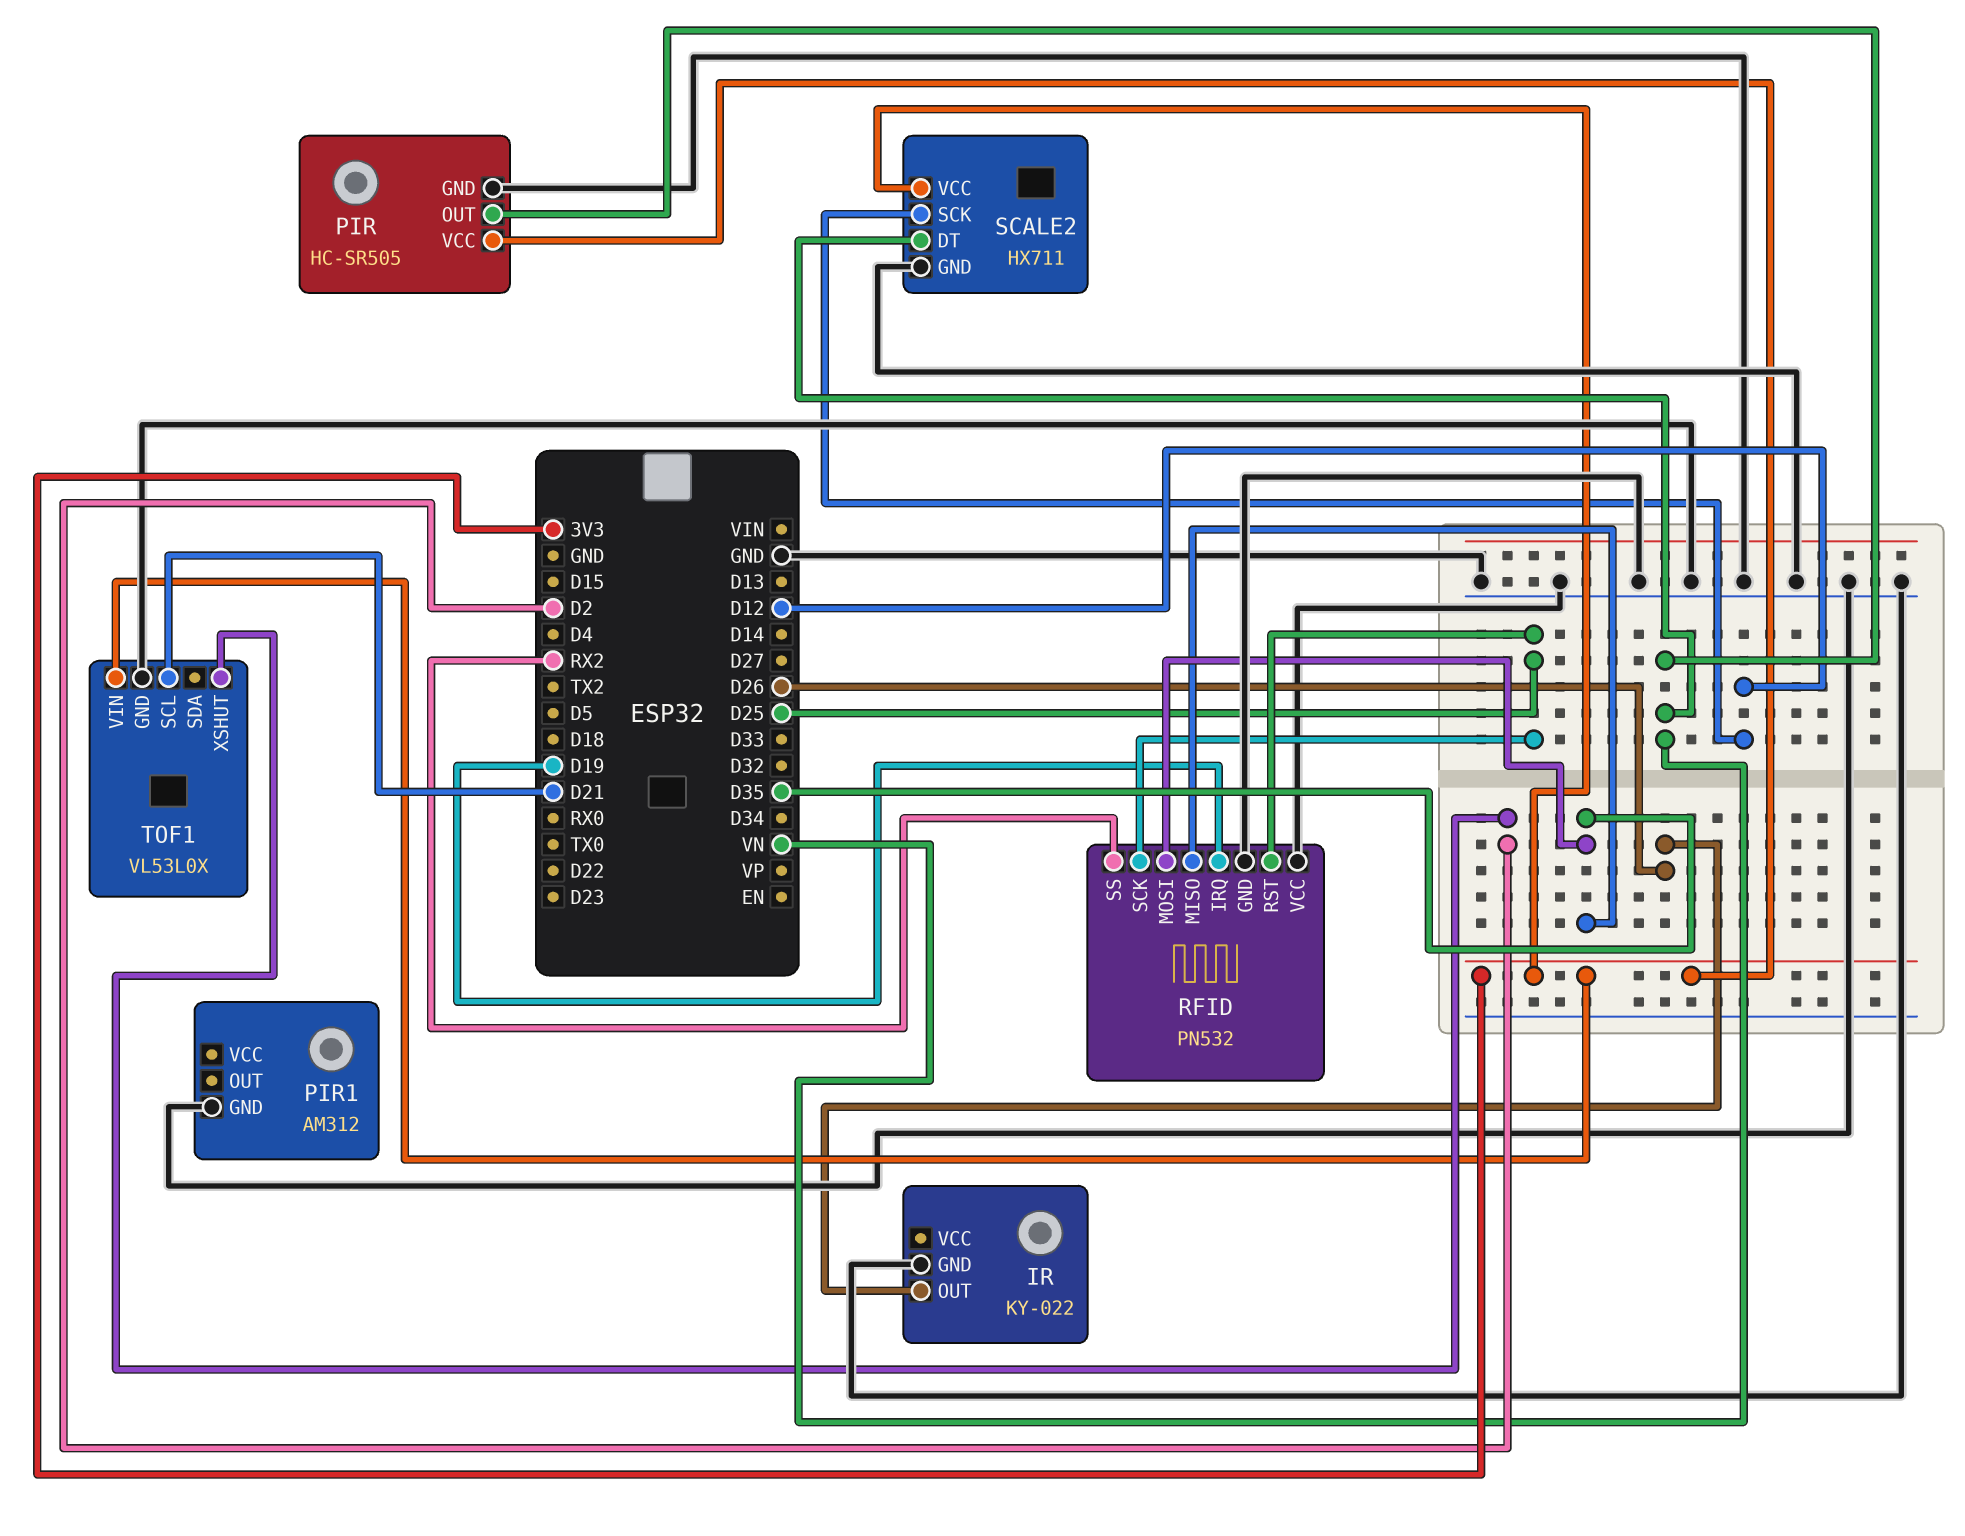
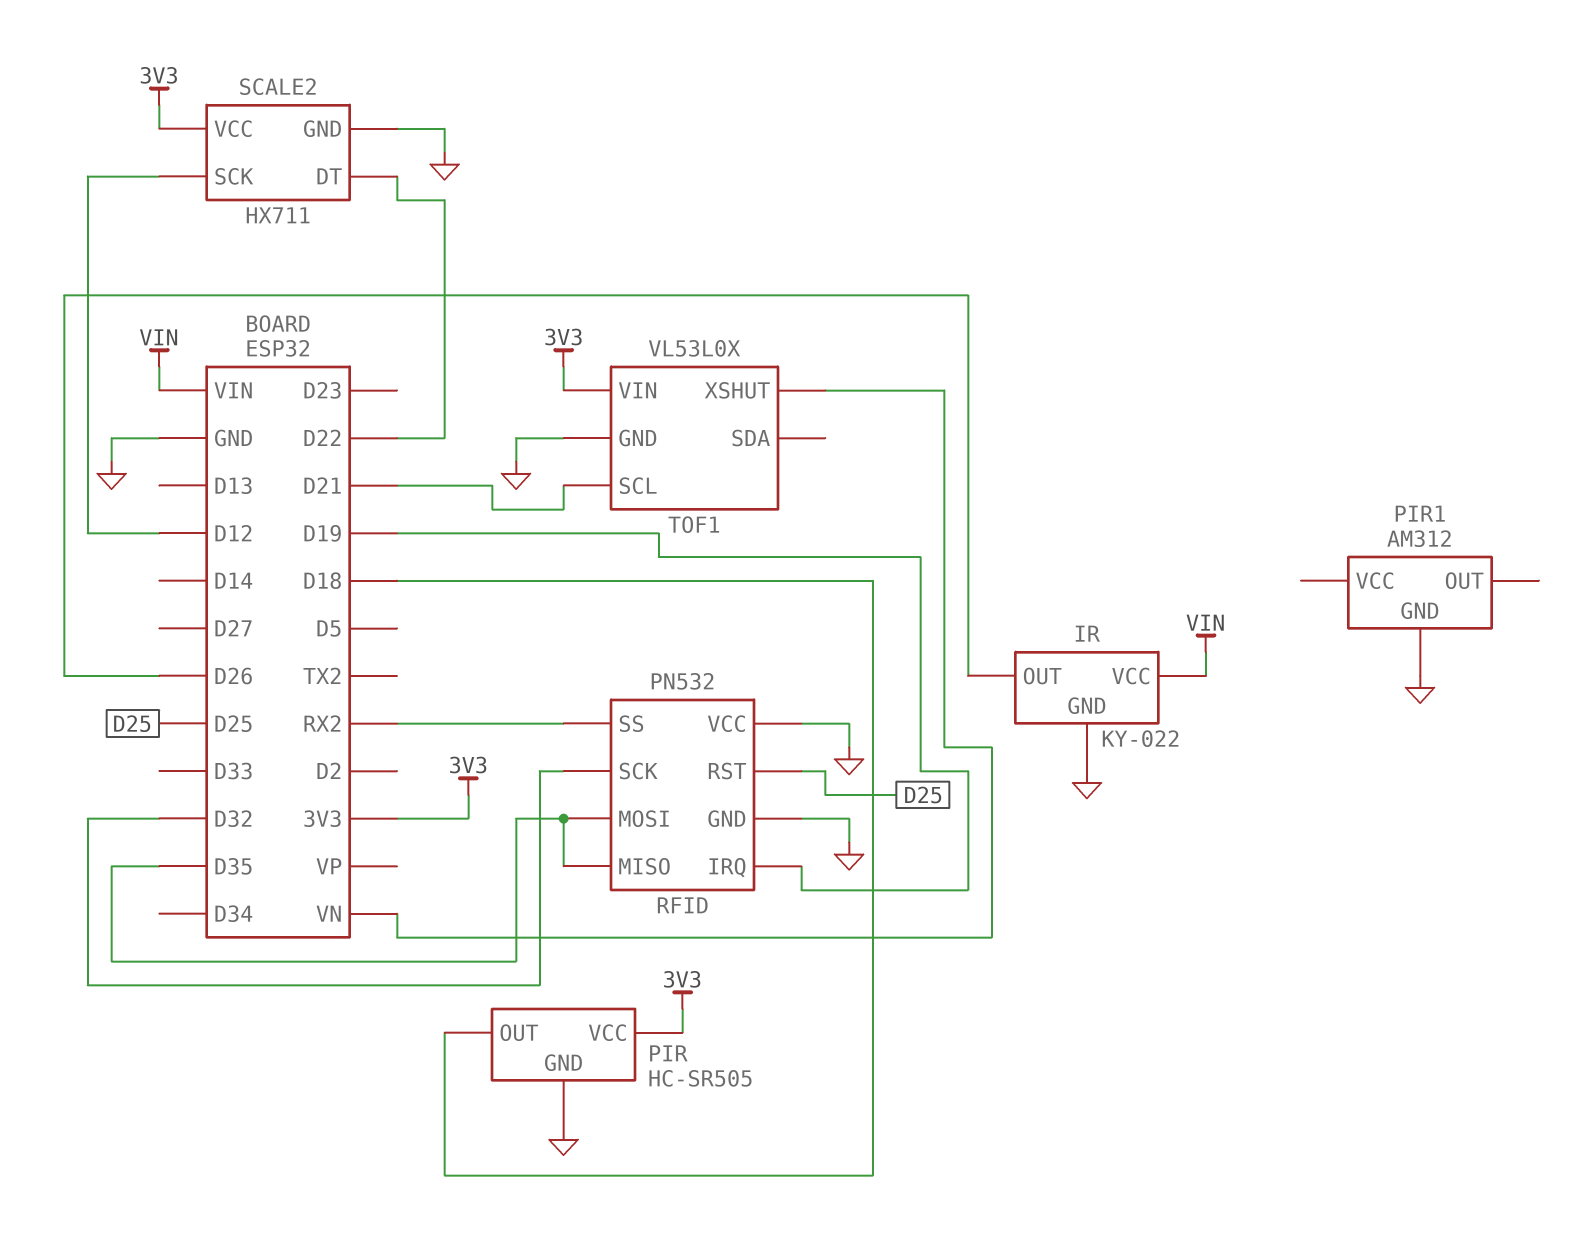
IR pin VCC: none -> VIN
PIR pin OUT: VN -> D18
RFID pin SCK: D25 -> D32
SCALE2 pin DT: VN -> D22
TOF1 pin XSHUT: D2 -> VN

